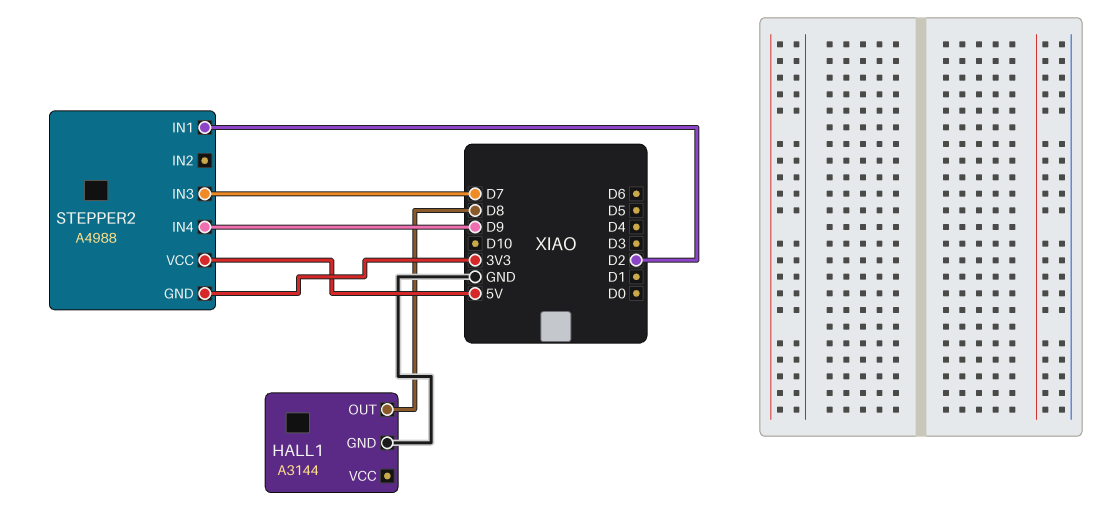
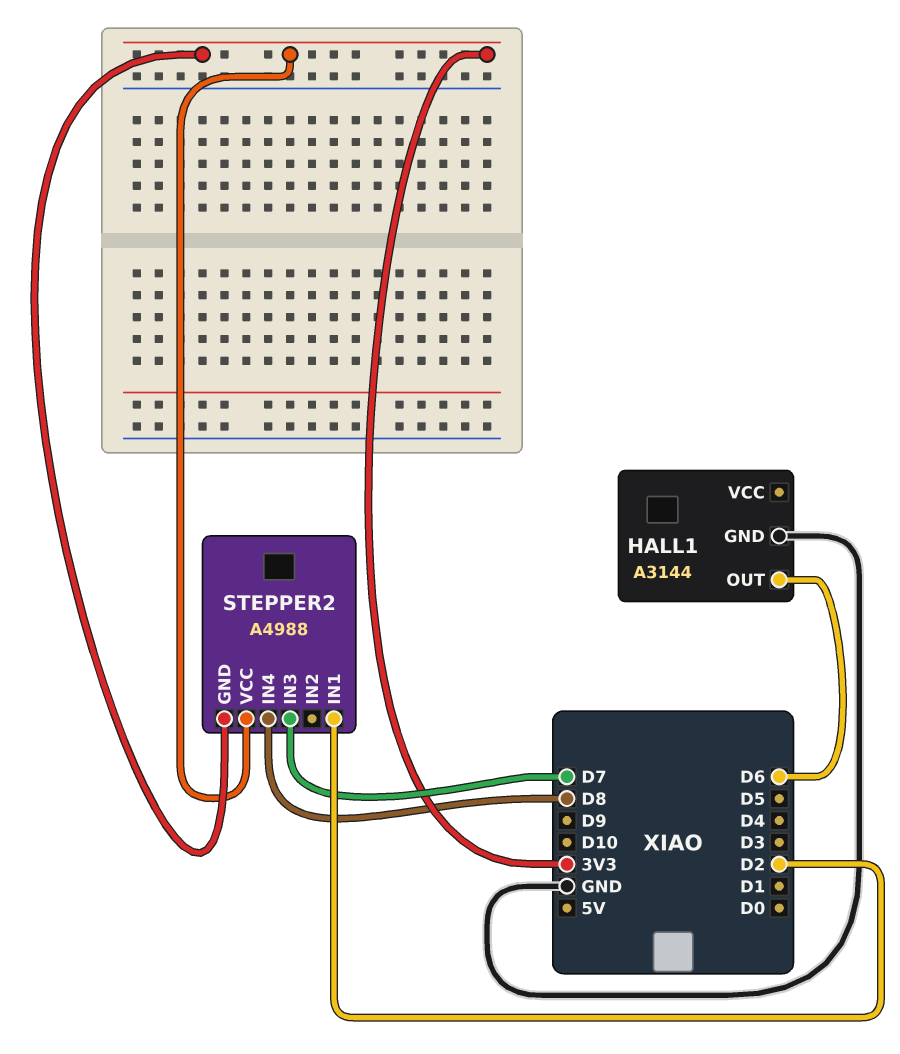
HALL1 pin OUT: D8 -> D6
STEPPER2 pin IN4: D9 -> D8
STEPPER2 pin VCC: 5V -> 3V3

